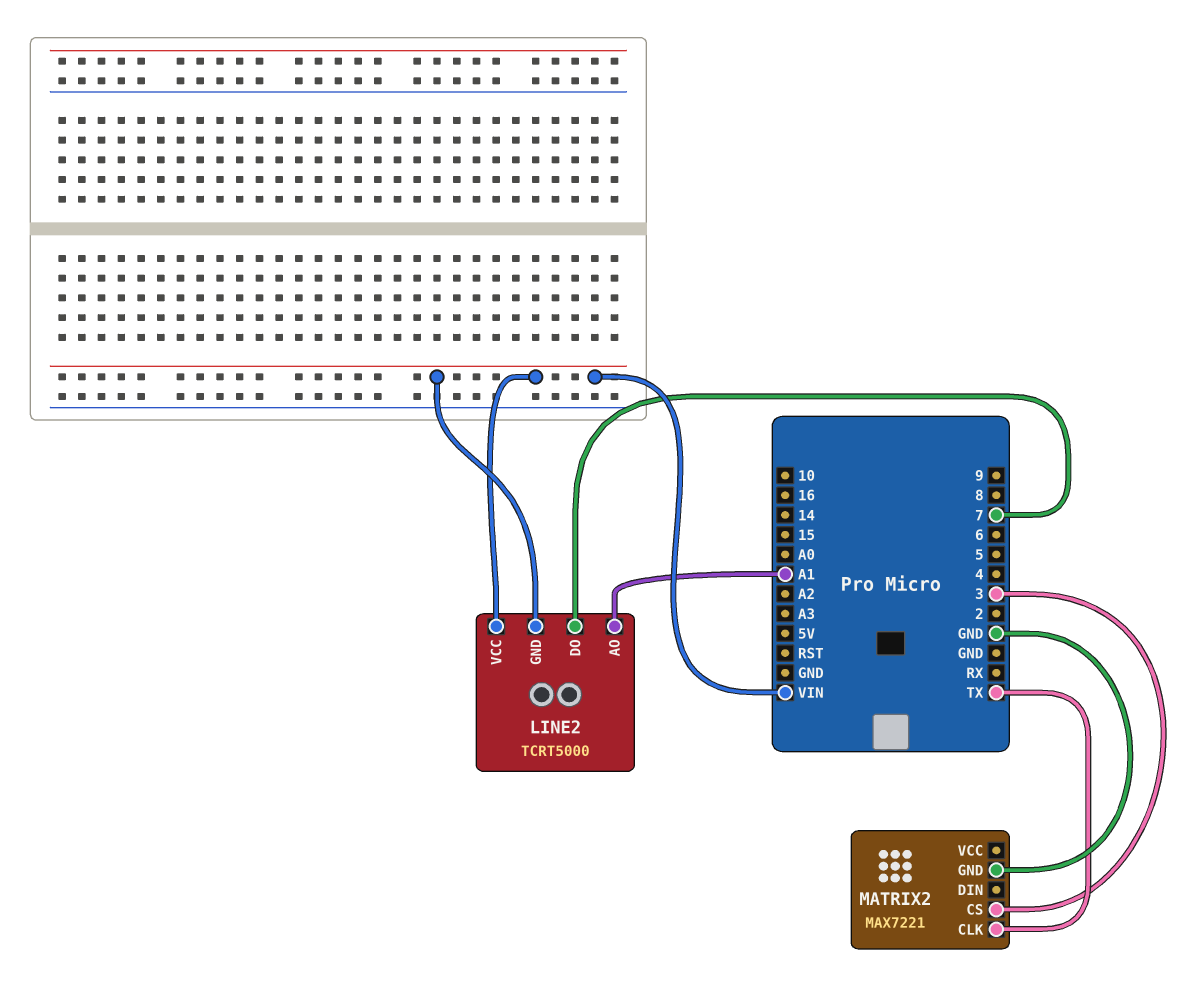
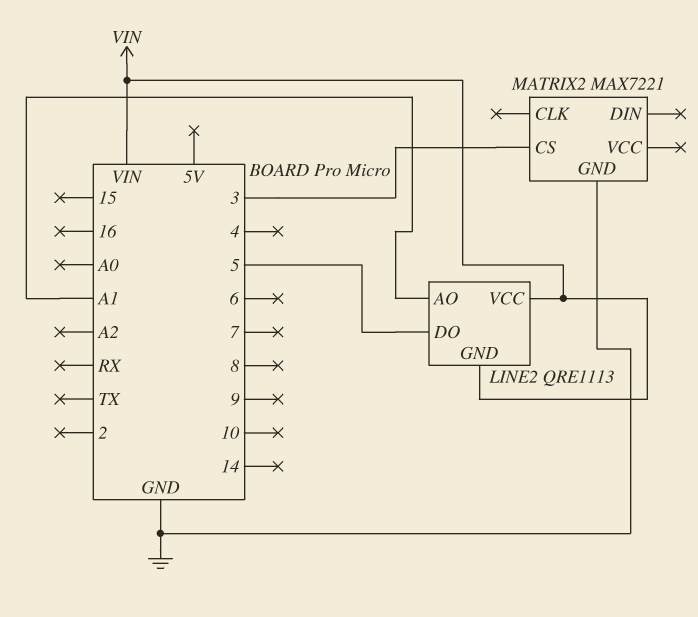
LINE2: TCRT5000 -> QRE1113
LINE2 pin DO: 7 -> 5
MATRIX2 pin CLK: TX -> none

